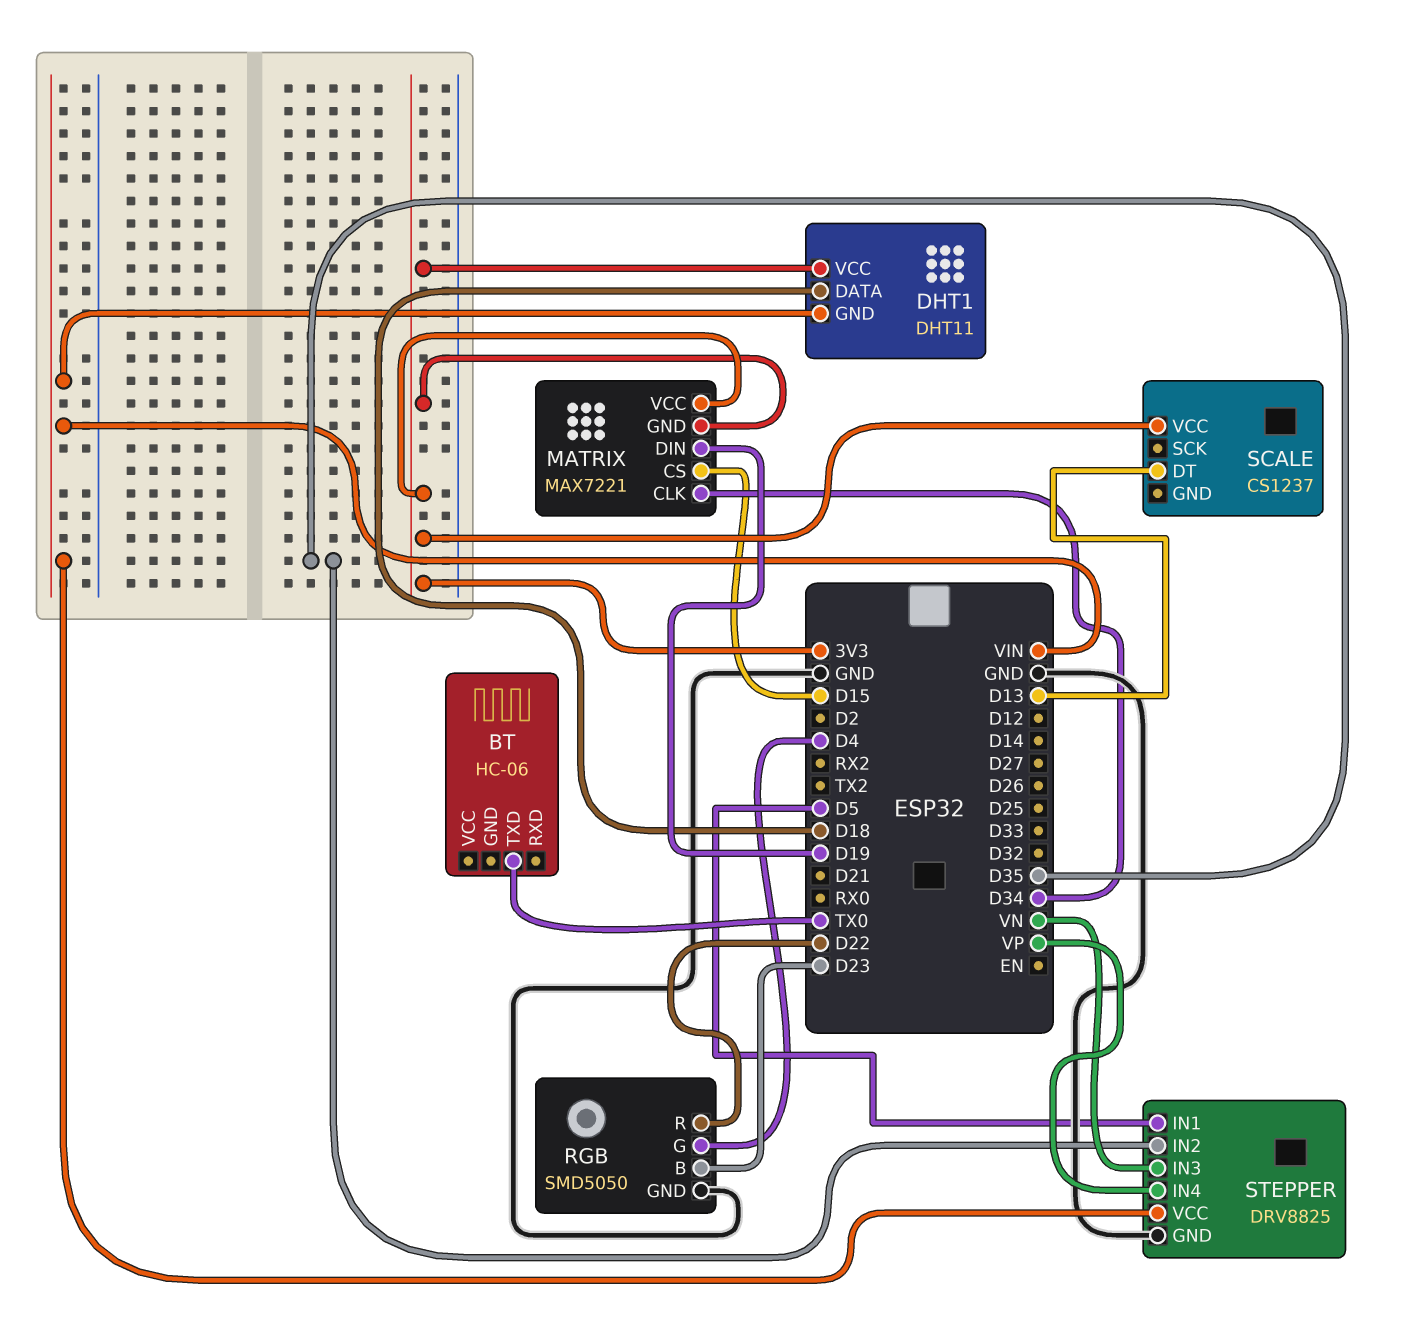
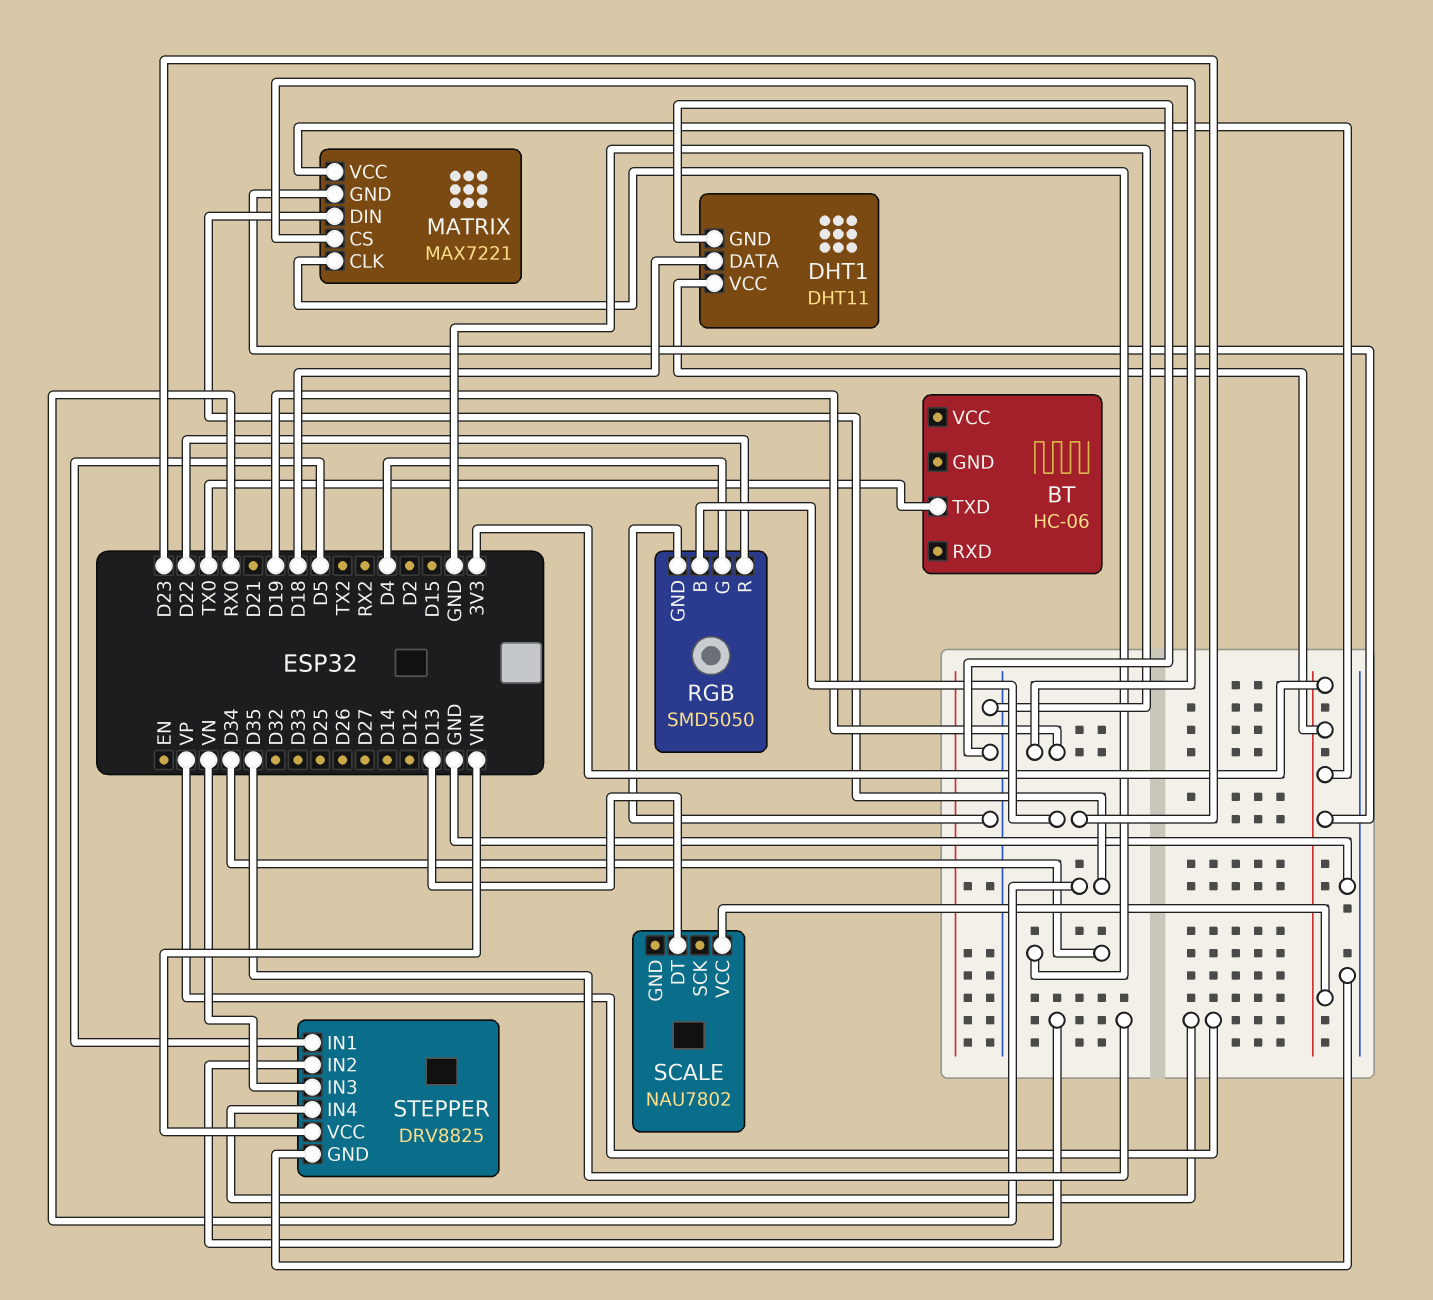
DHT1 pin GND: VIN -> GND
MATRIX pin CS: D15 -> D19
MATRIX pin DIN: D19 -> RX0
SCALE: CS1237 -> NAU7802

